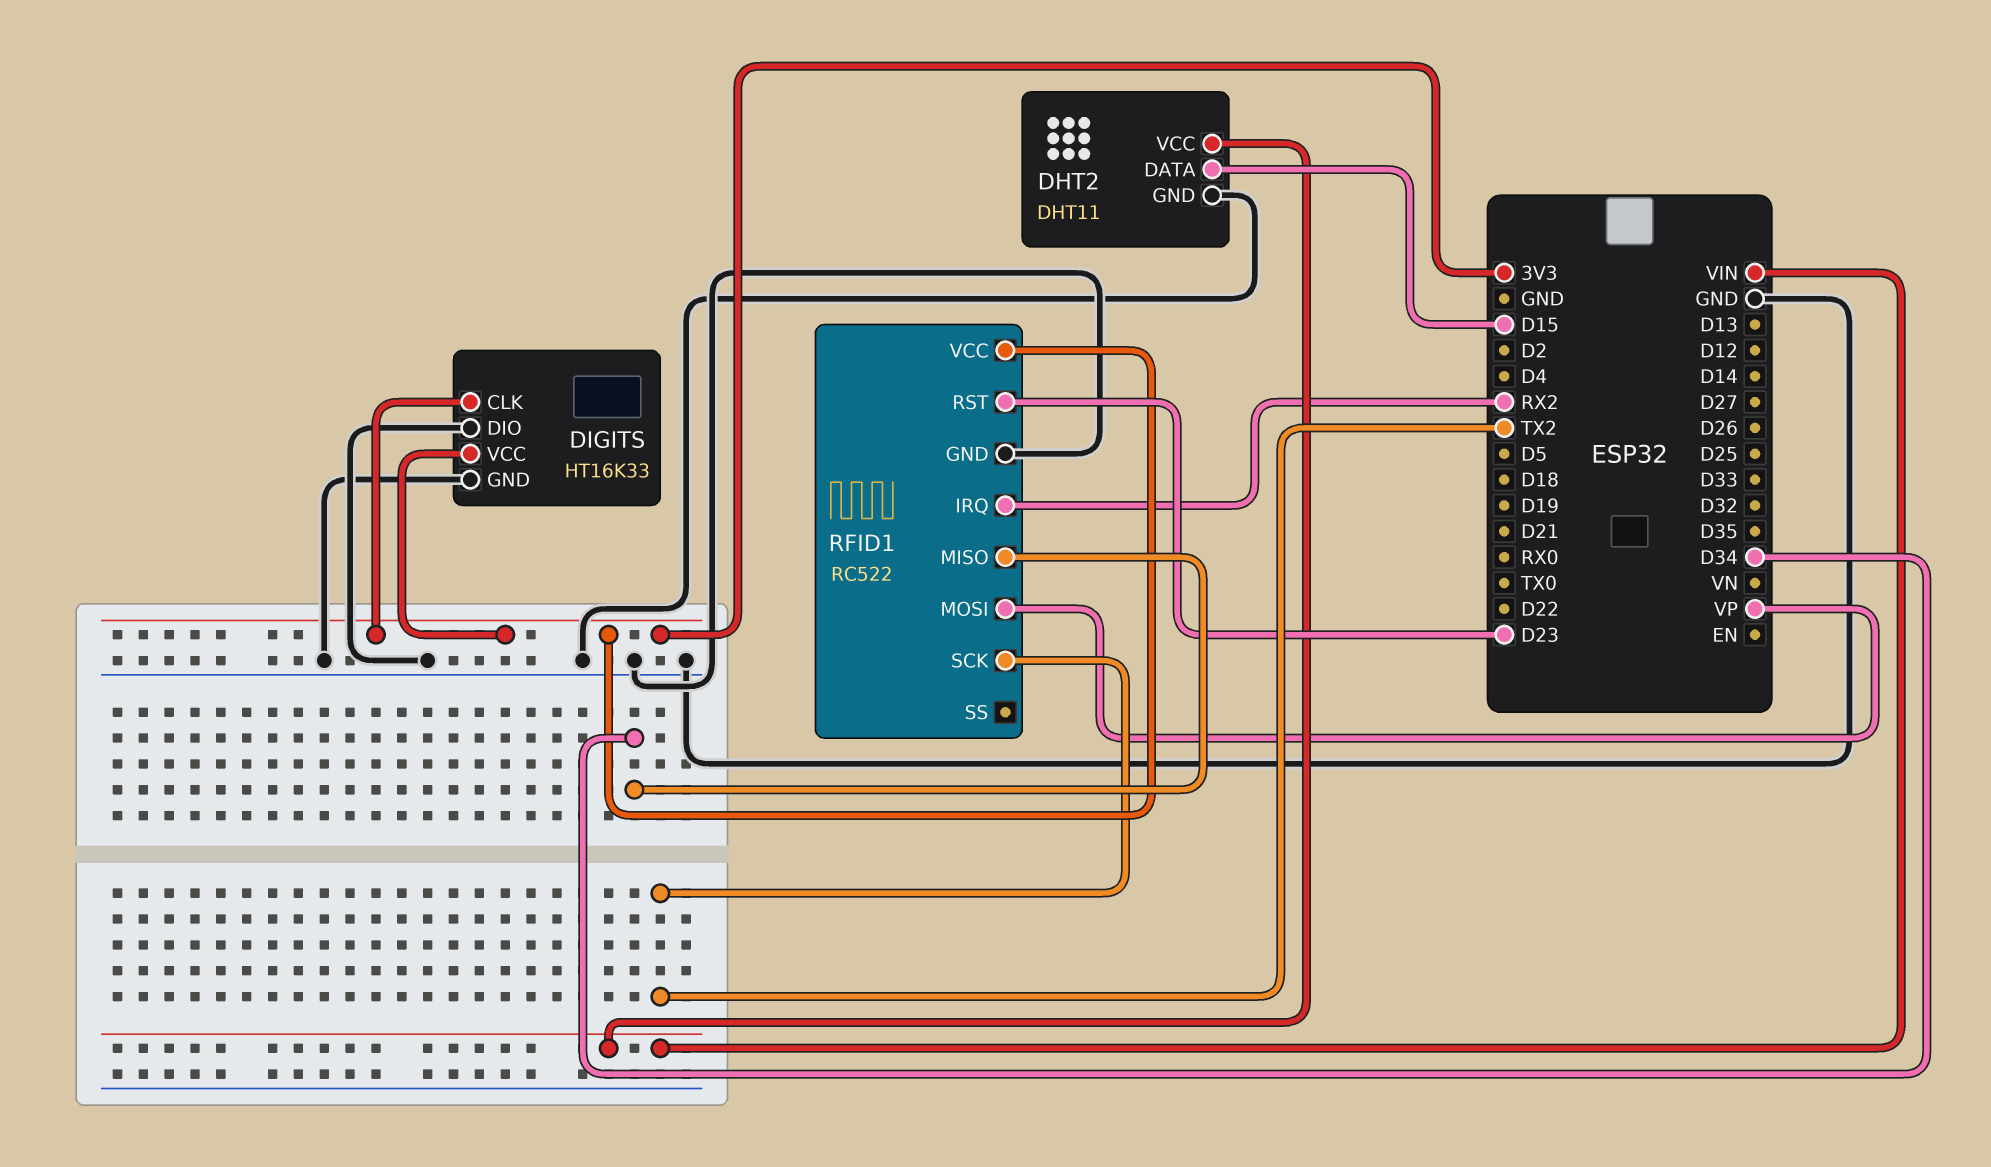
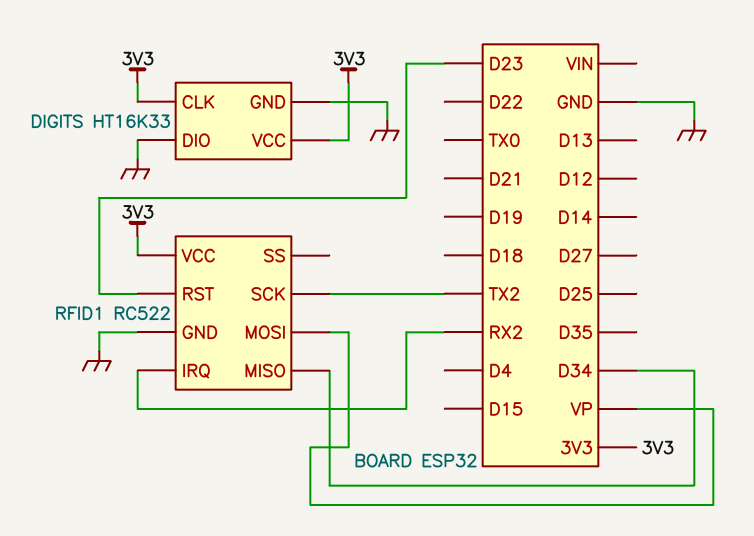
DHT2: DHT11 -> none
DHT2 pin DATA: D15 -> none
DHT2 pin GND: GND -> none
DHT2 pin VCC: VIN -> none

